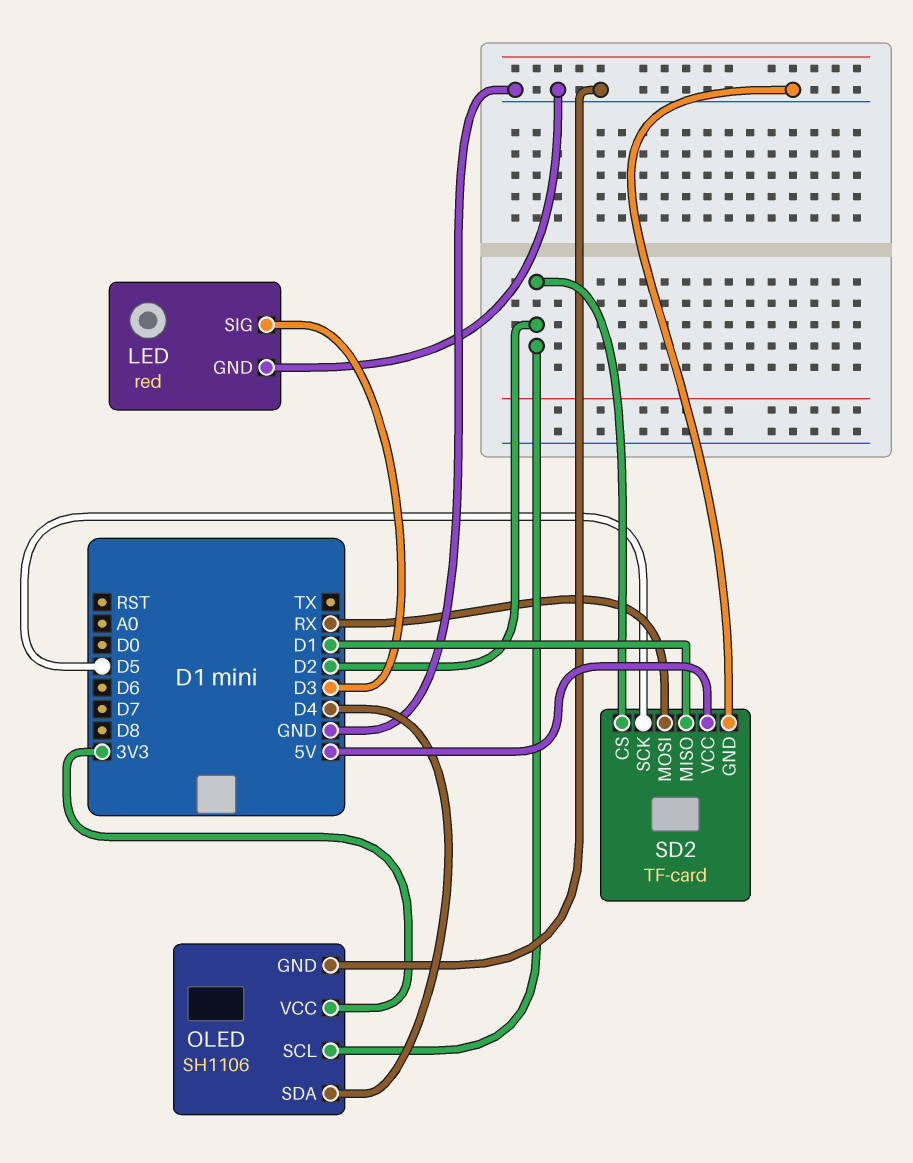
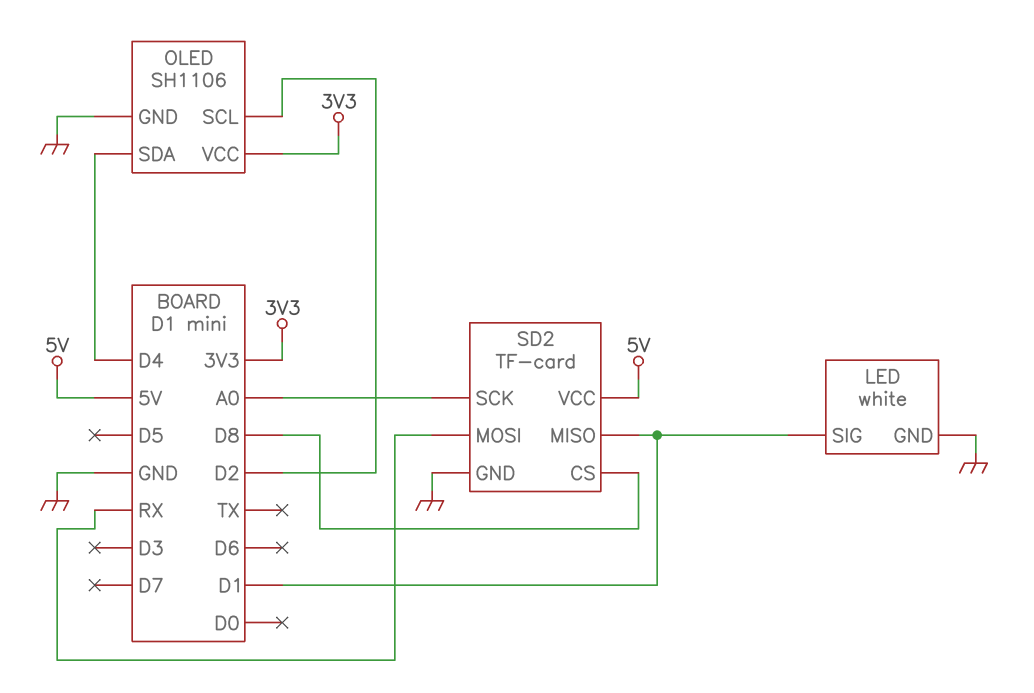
LED: red -> white
LED pin SIG: D3 -> D1
SD2 pin CS: D2 -> D8
SD2 pin SCK: D5 -> A0

